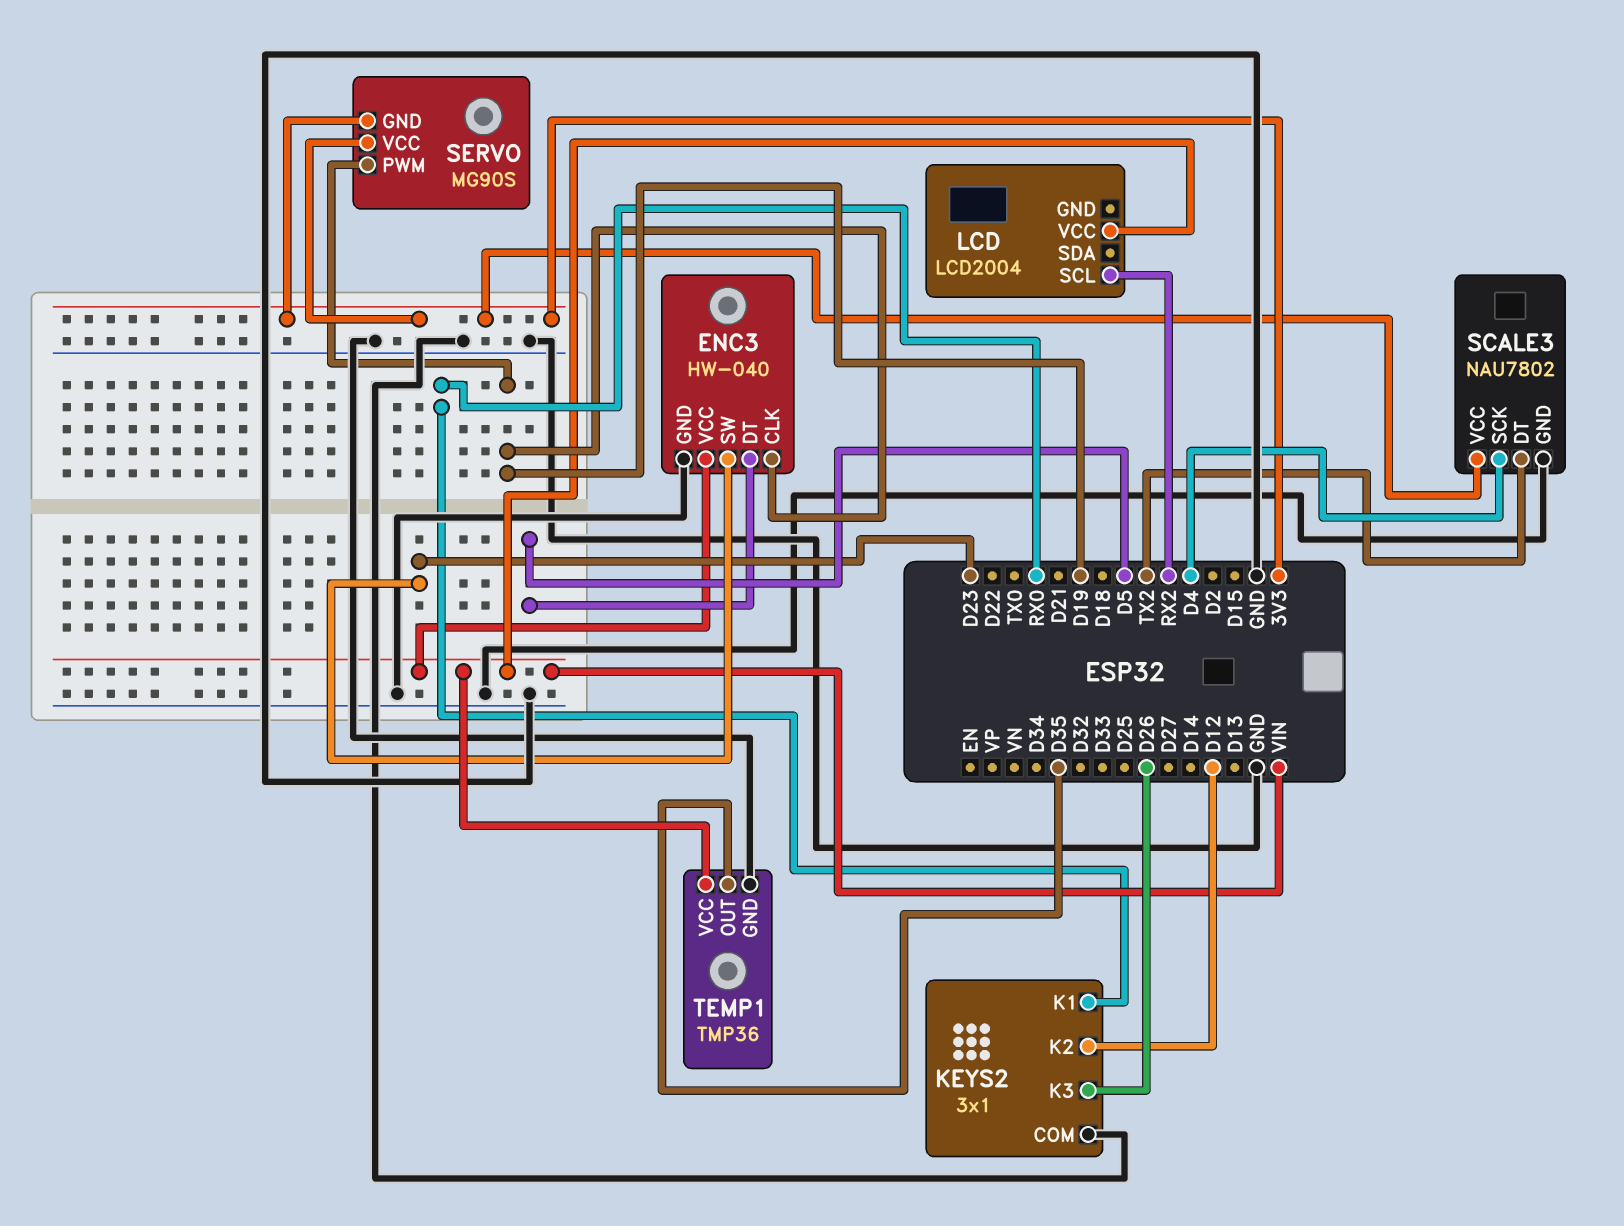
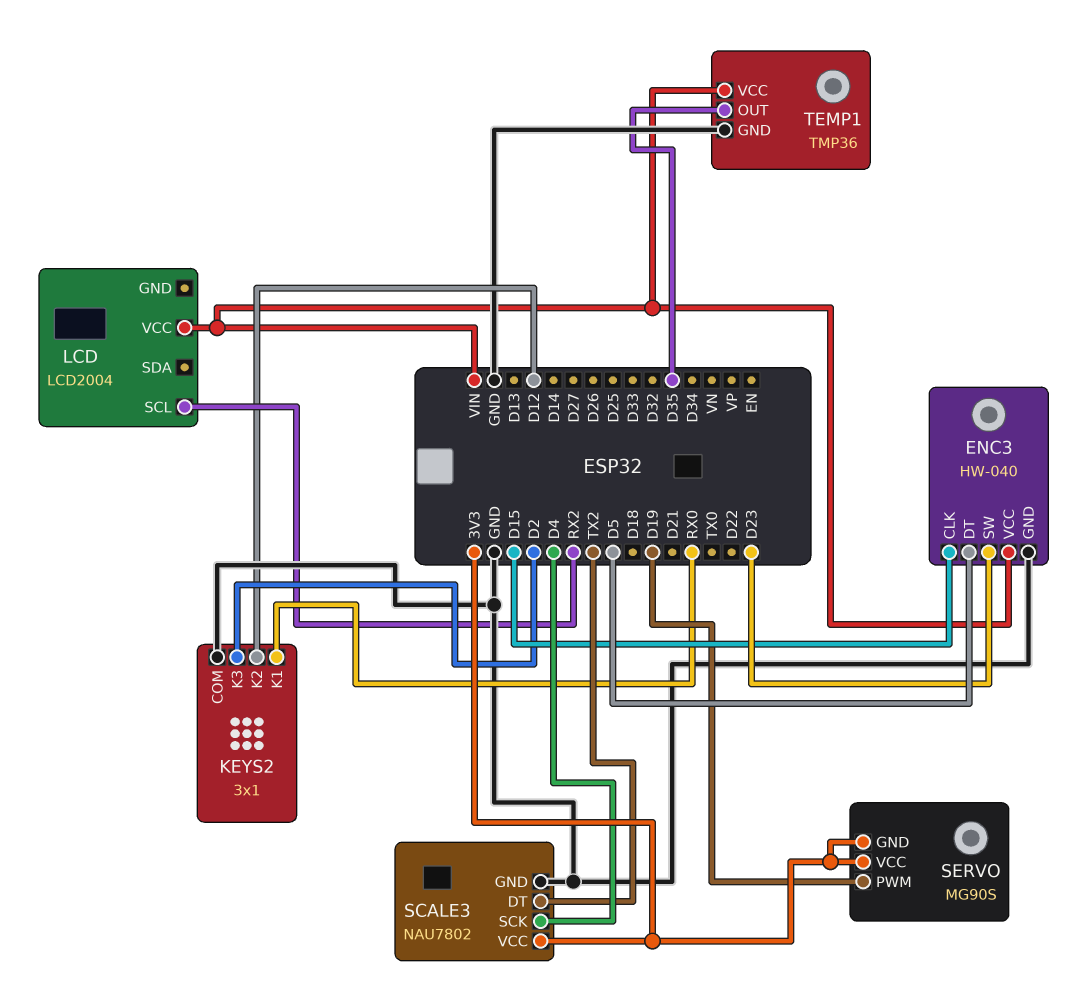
ENC3 pin CLK: D19 -> D15
KEYS2 pin K3: D26 -> D2

